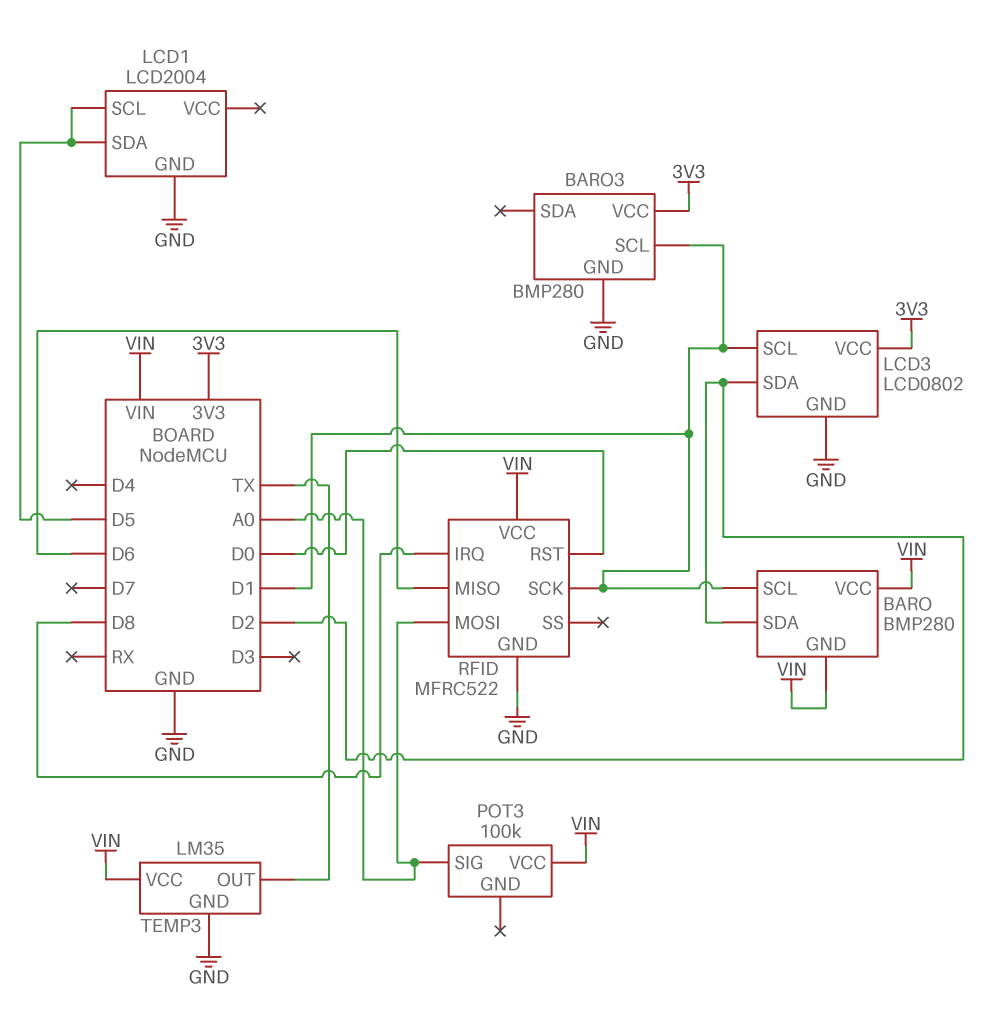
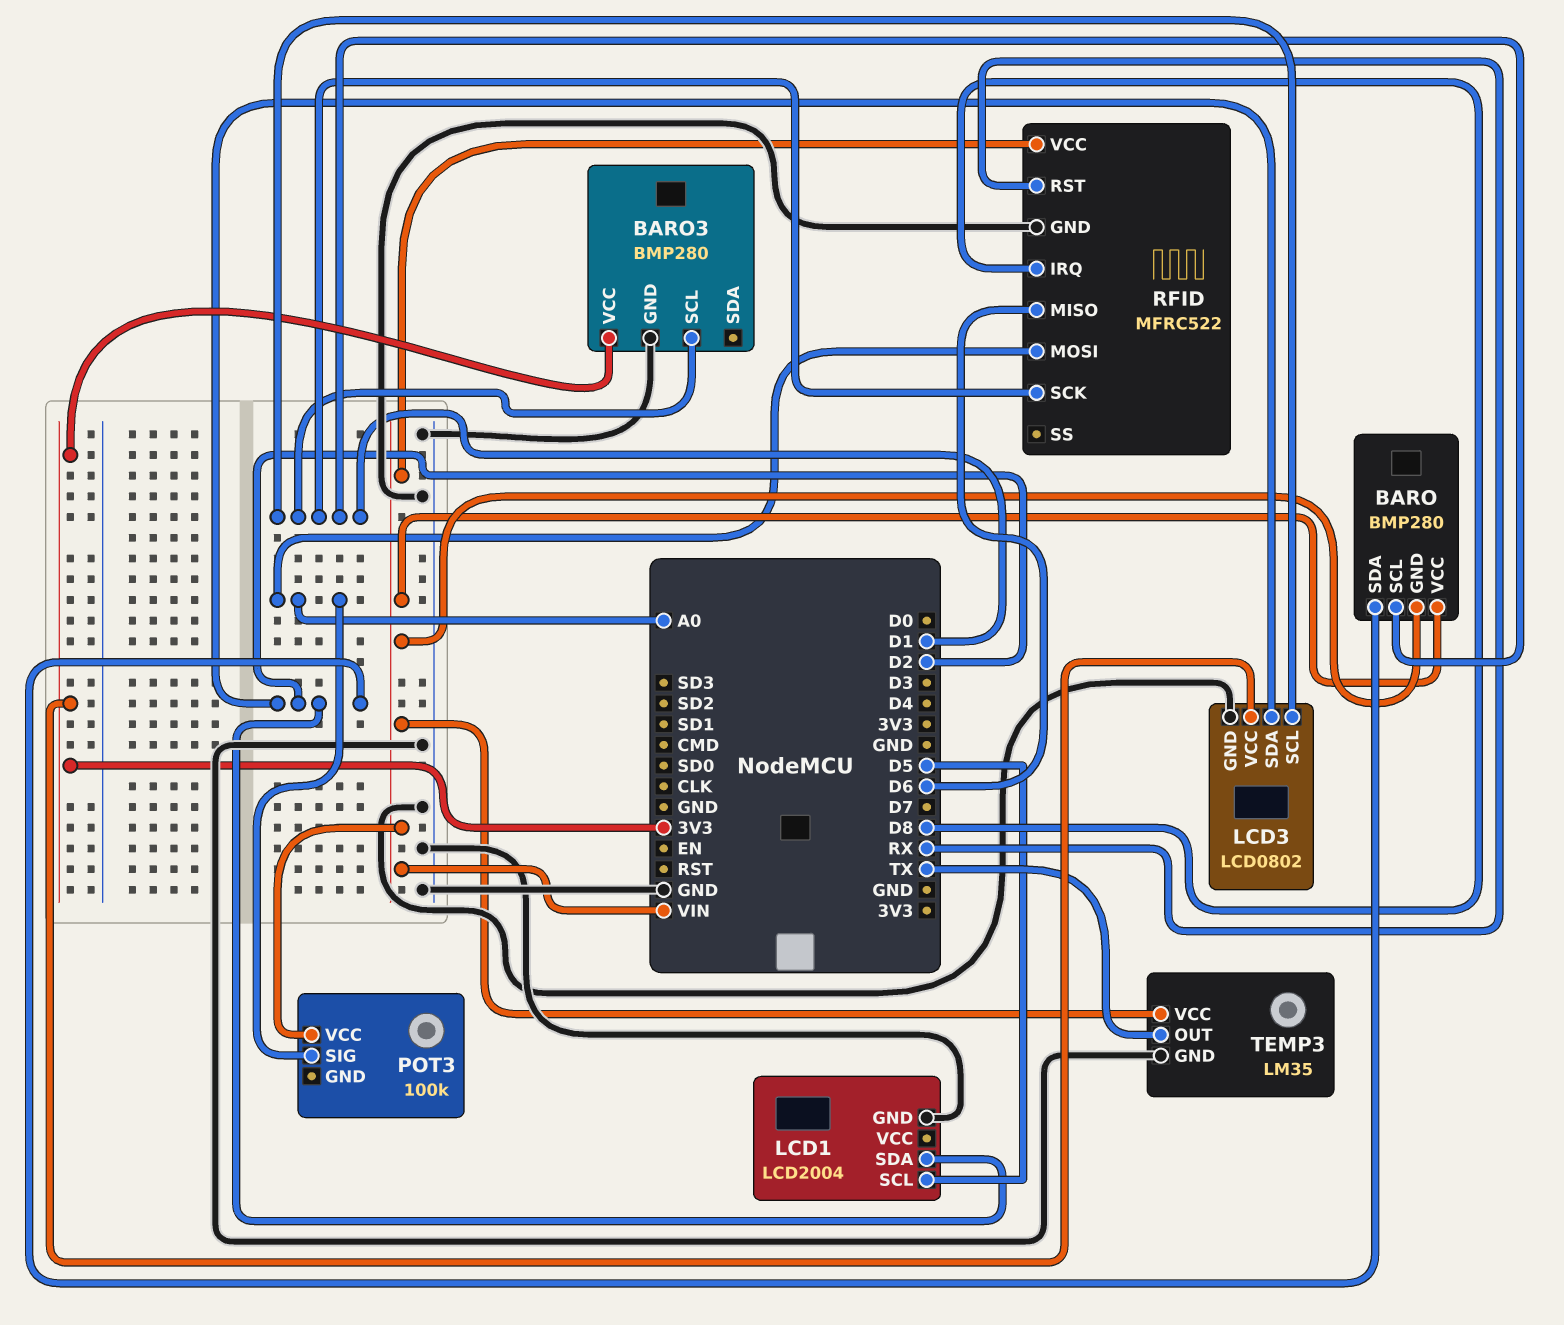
LCD1 pin SDA: D5 -> D2
RFID pin RST: D0 -> RX

